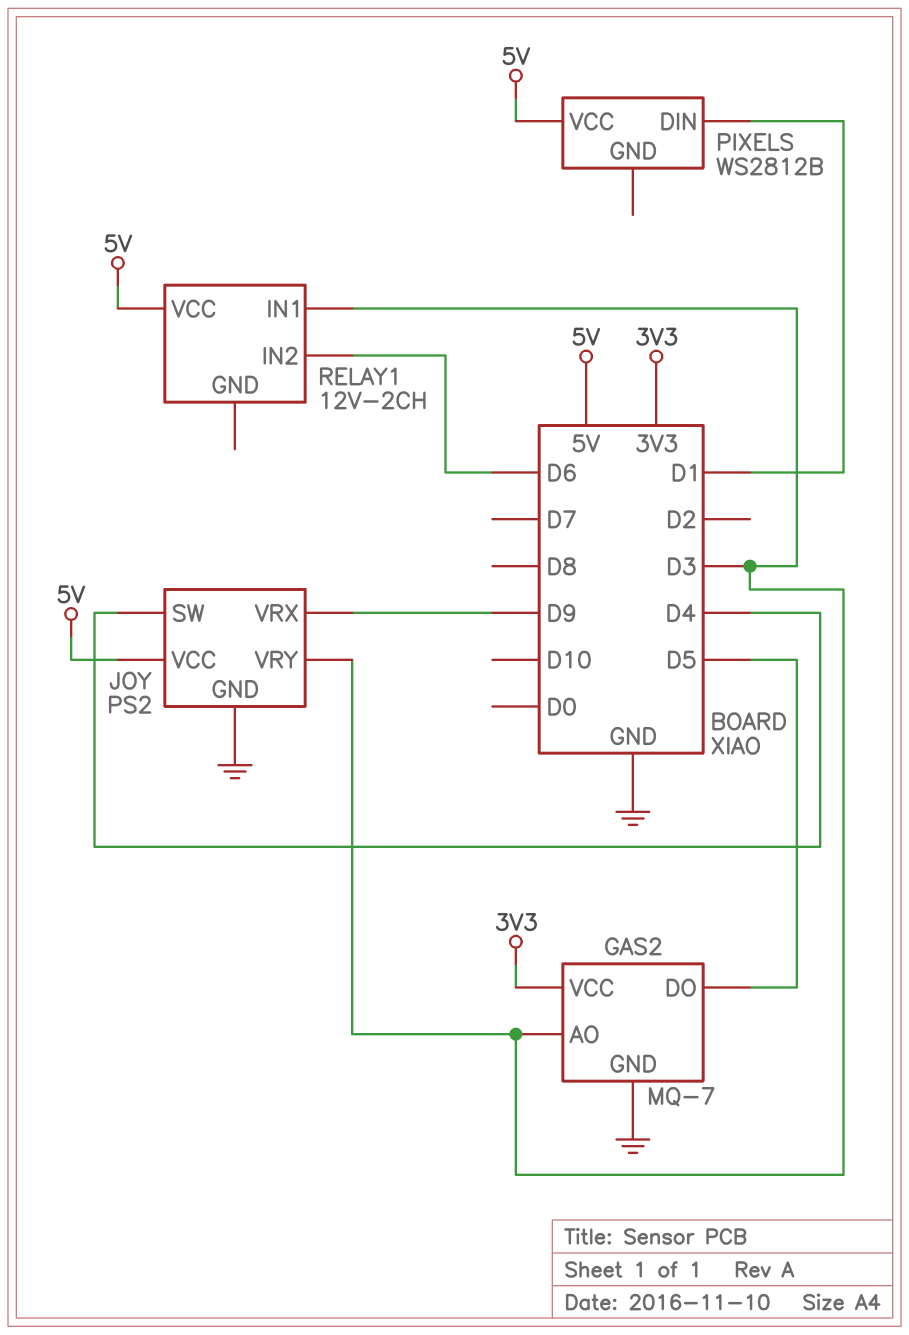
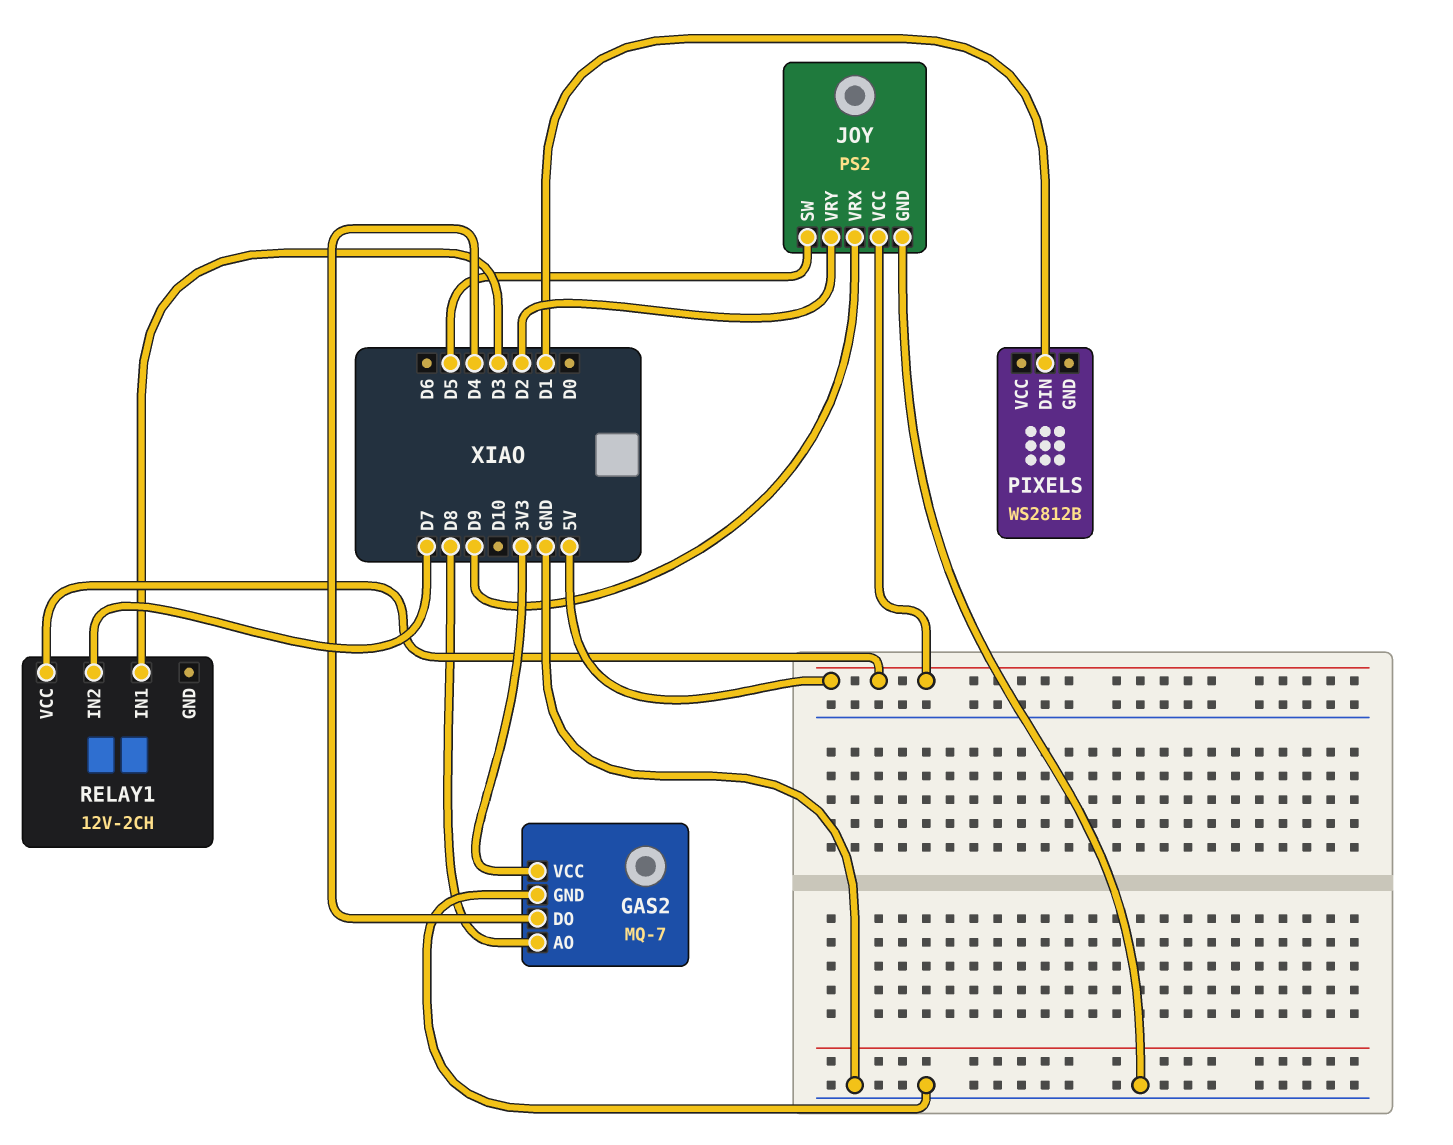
GAS2 pin AO: D3 -> D8
GAS2 pin DO: D5 -> D4
JOY pin SW: D4 -> D5
JOY pin VRY: D3 -> D2
PIXELS pin VCC: 5V -> none
RELAY1 pin IN2: D6 -> D7

